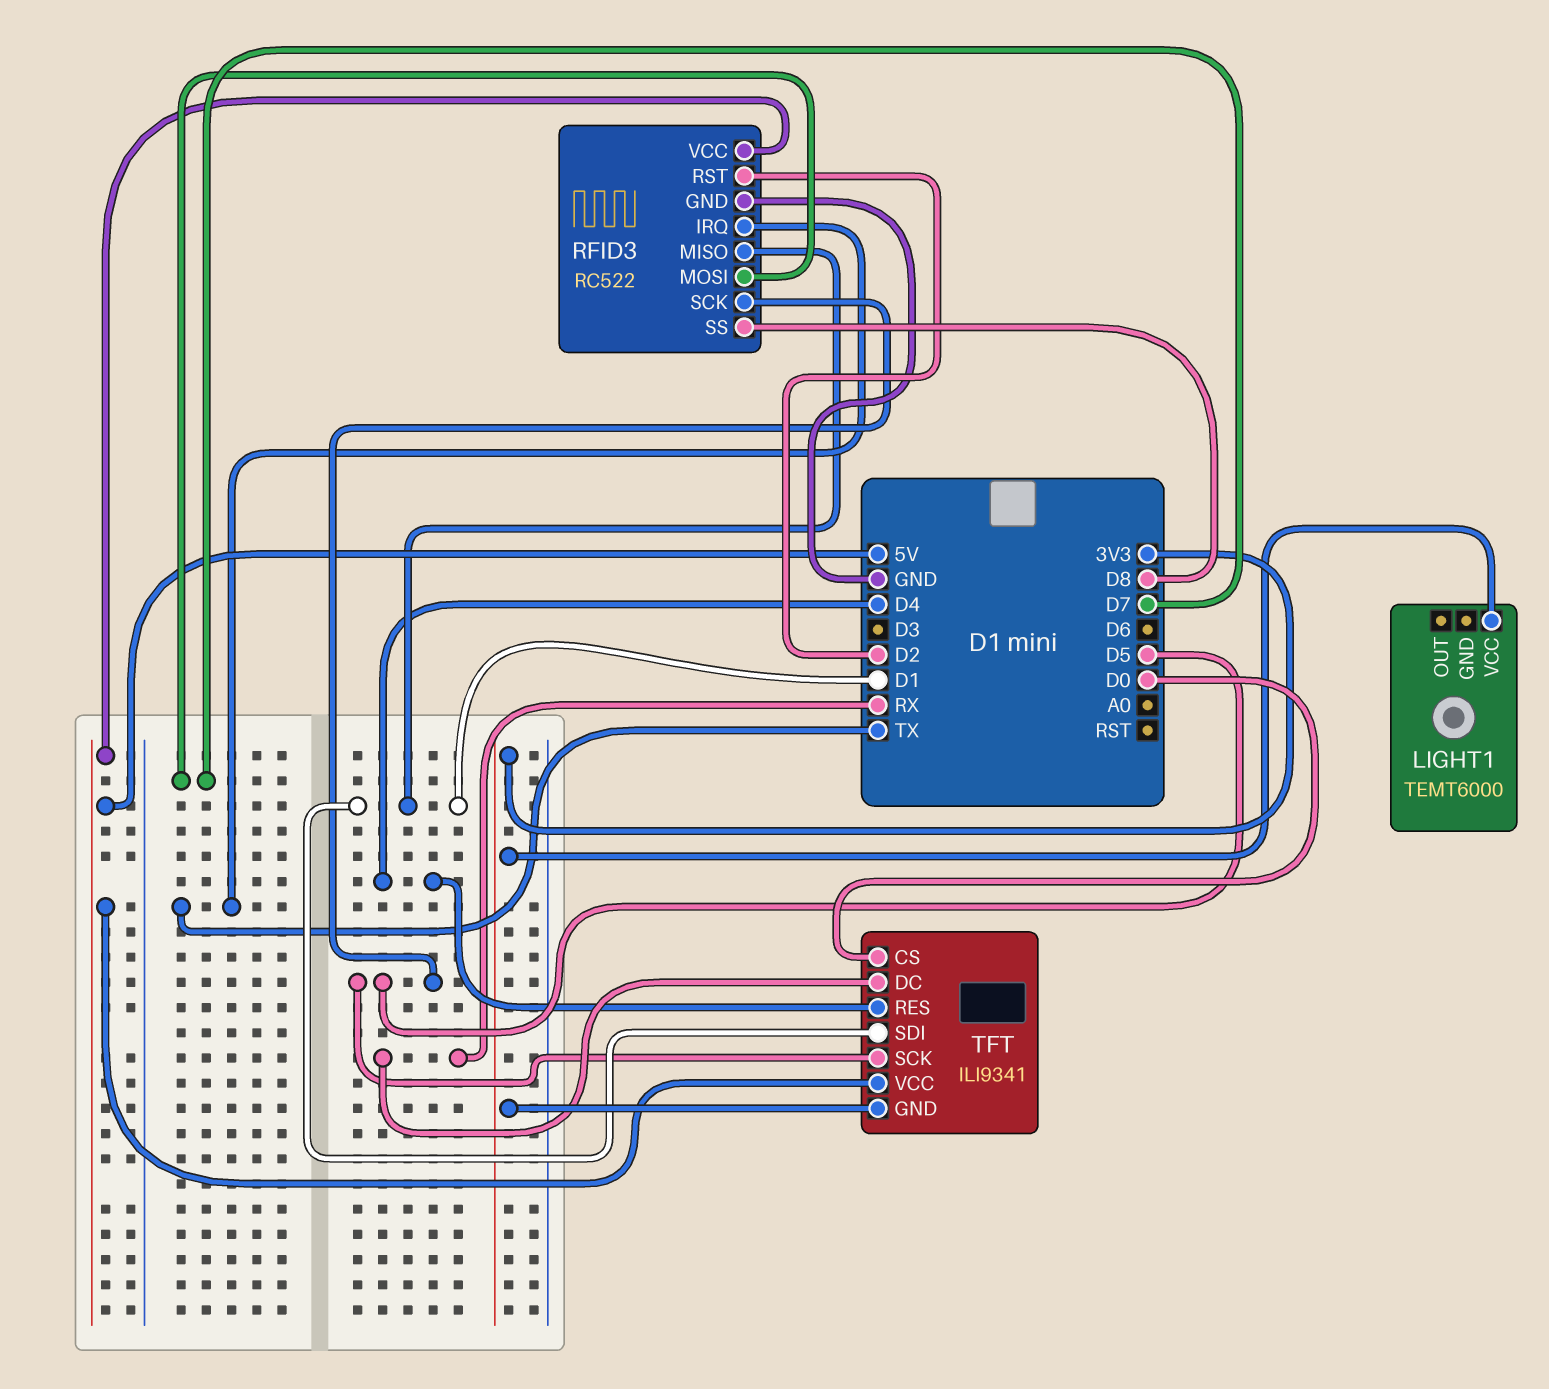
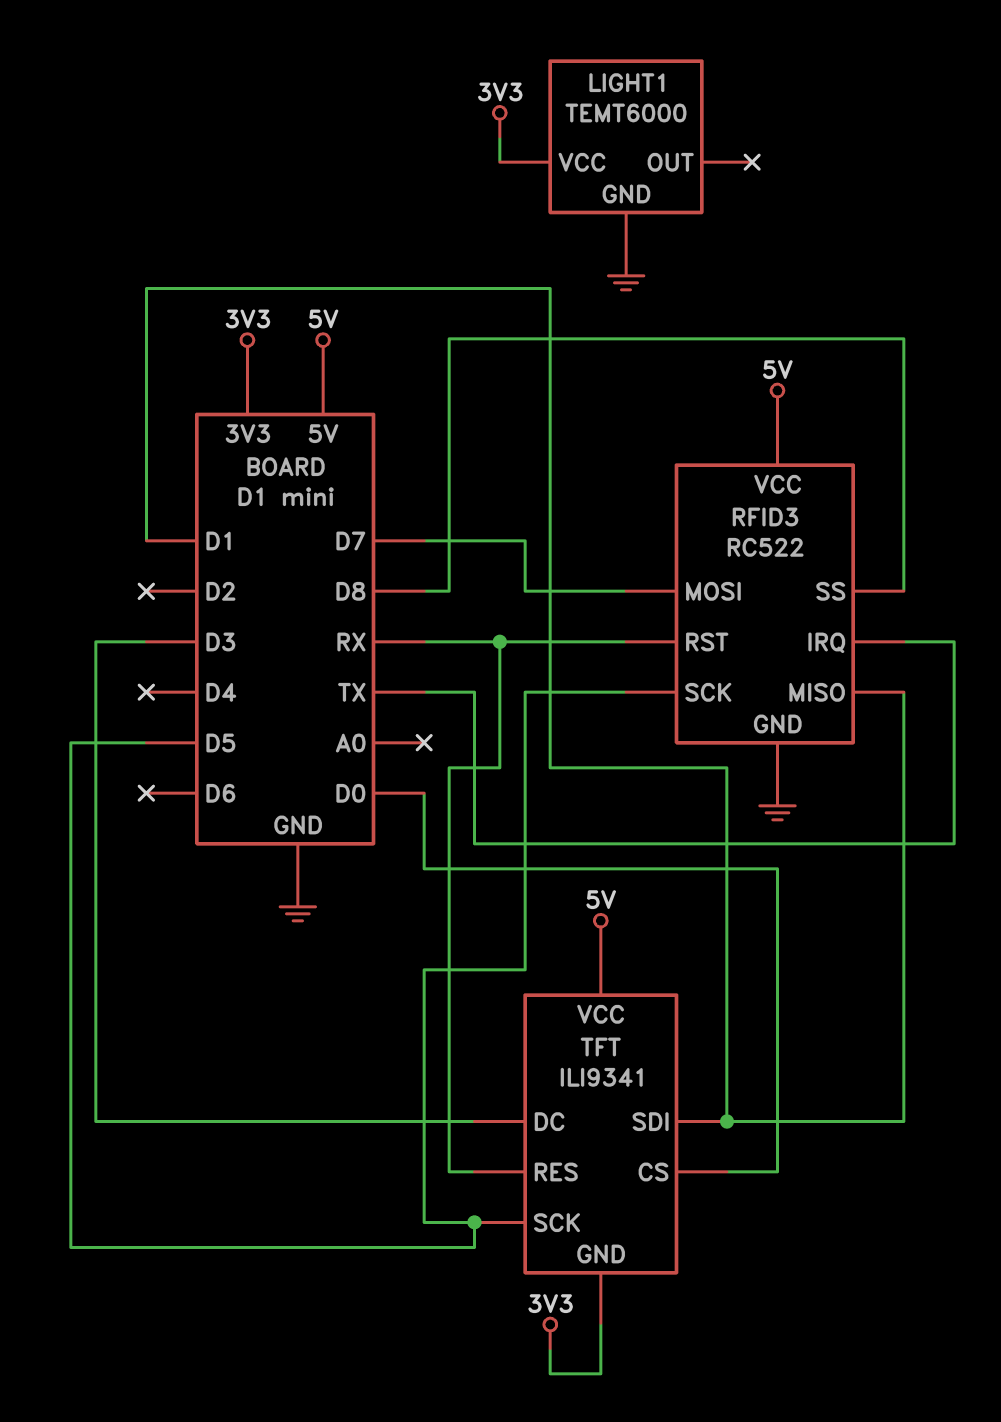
LIGHT1 pin GND: none -> GND
RFID3 pin RST: D2 -> RX
TFT pin DC: RX -> D3
TFT pin RES: D4 -> RX

